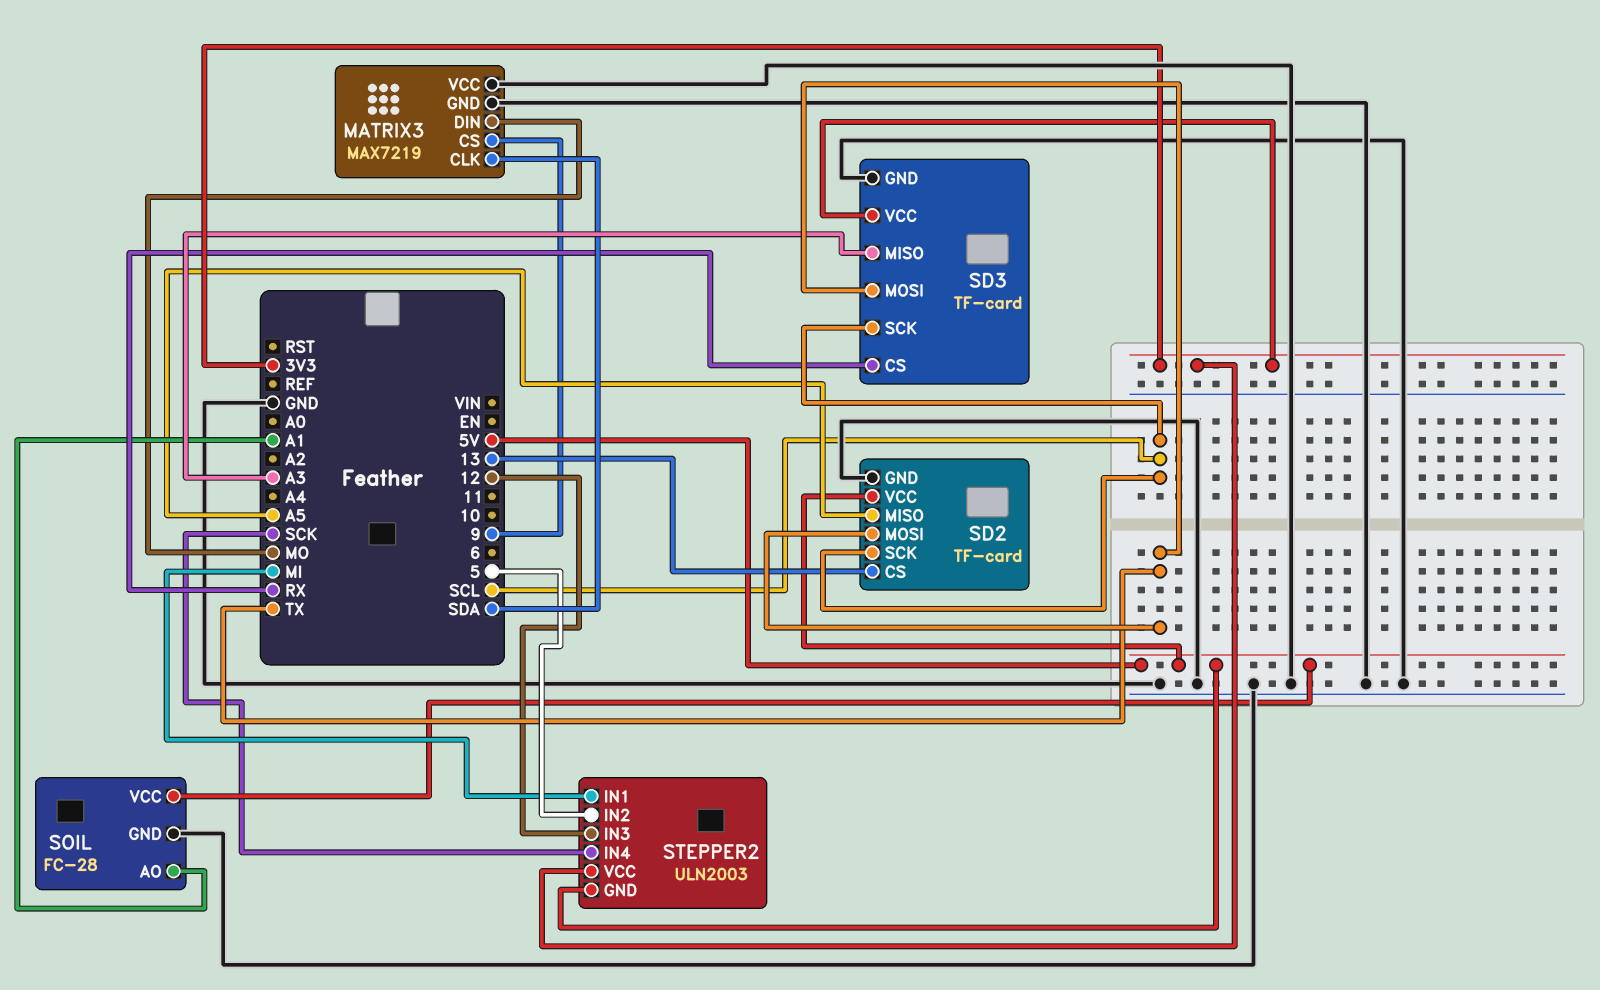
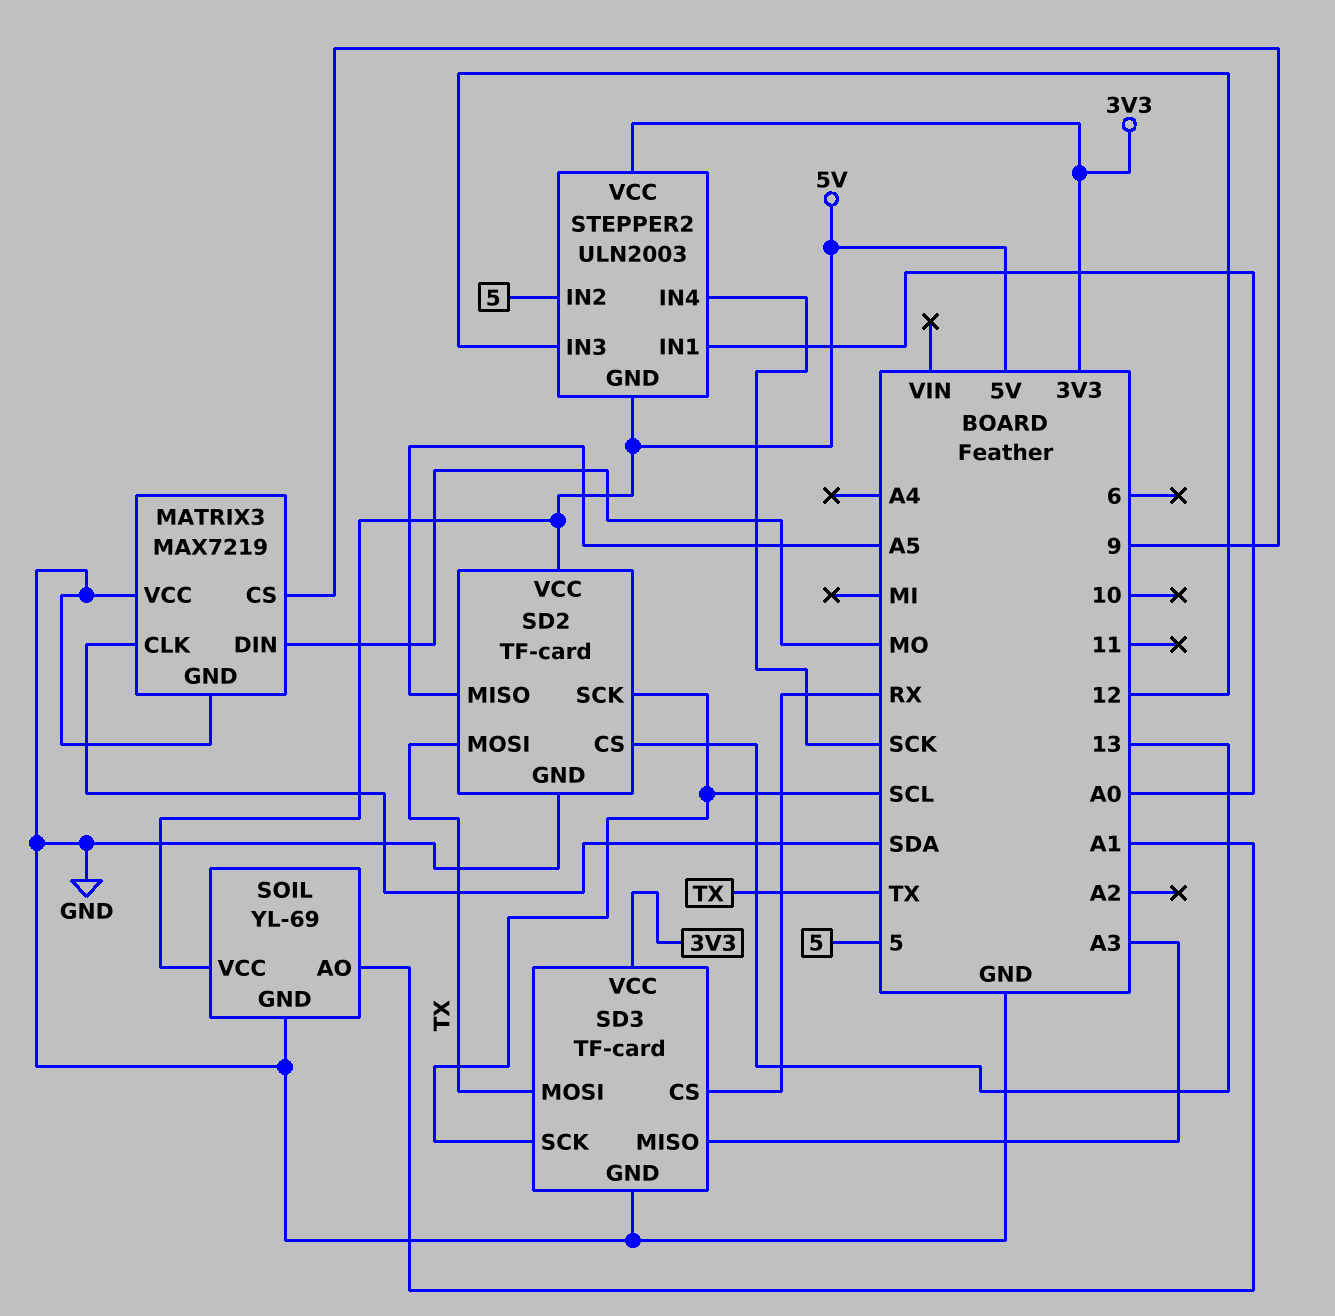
SOIL: FC-28 -> YL-69
STEPPER2 pin IN1: MI -> A0

